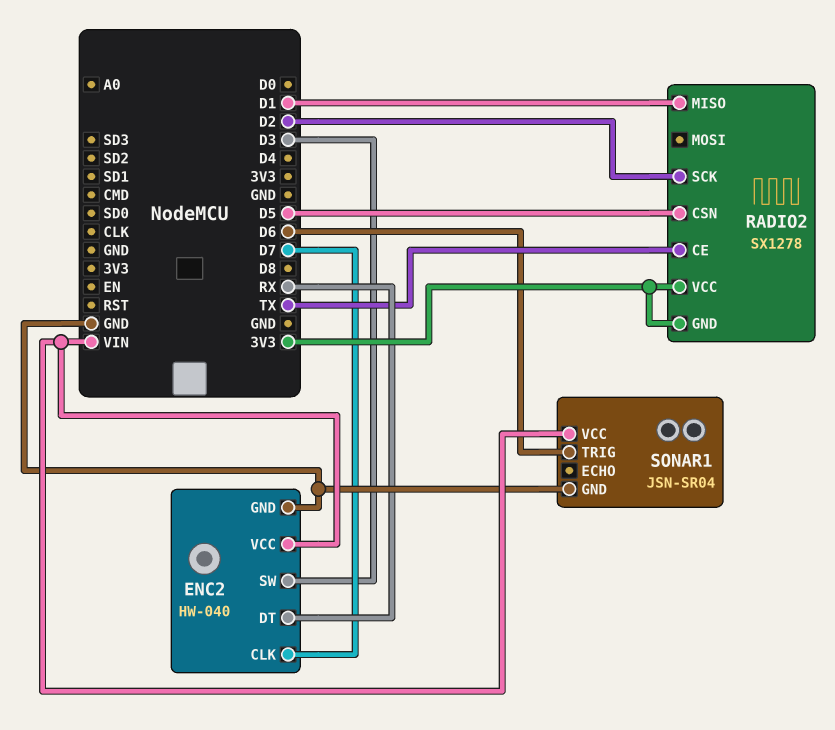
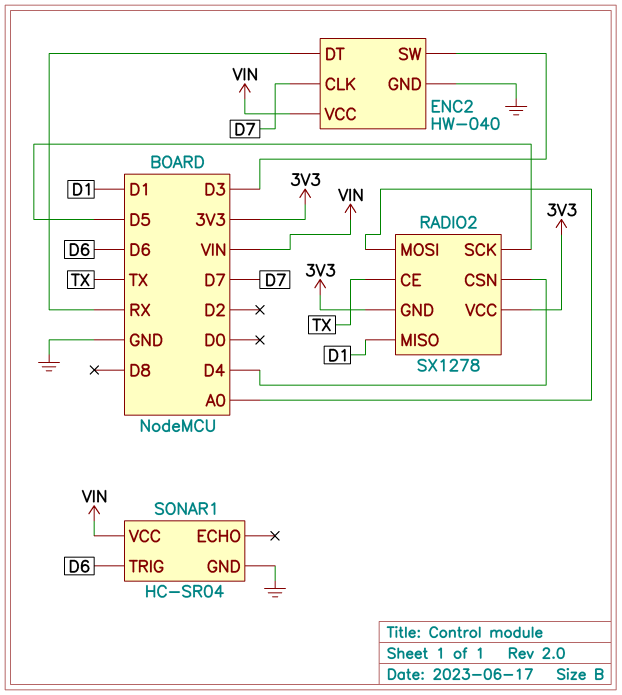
RADIO2 pin CSN: D5 -> D4
RADIO2 pin MOSI: none -> A0
RADIO2 pin SCK: D2 -> D5
SONAR1: JSN-SR04 -> HC-SR04

